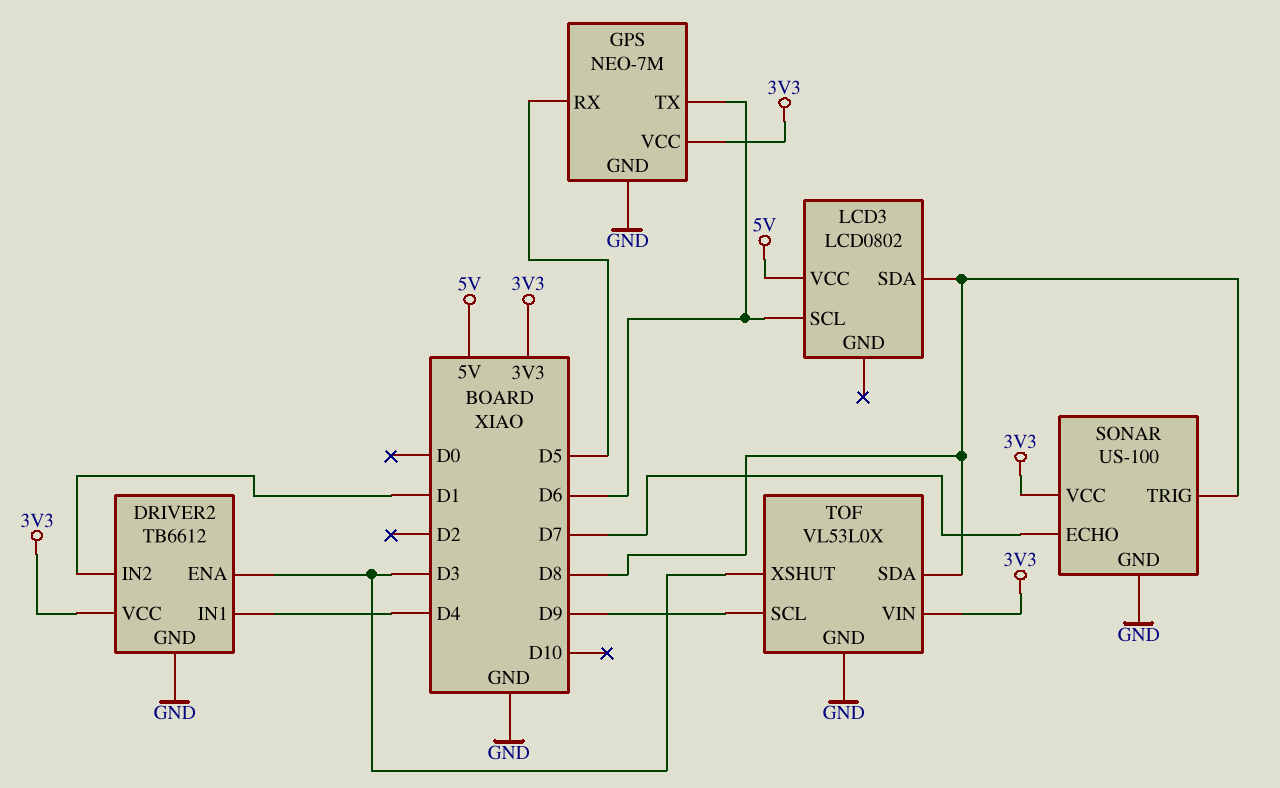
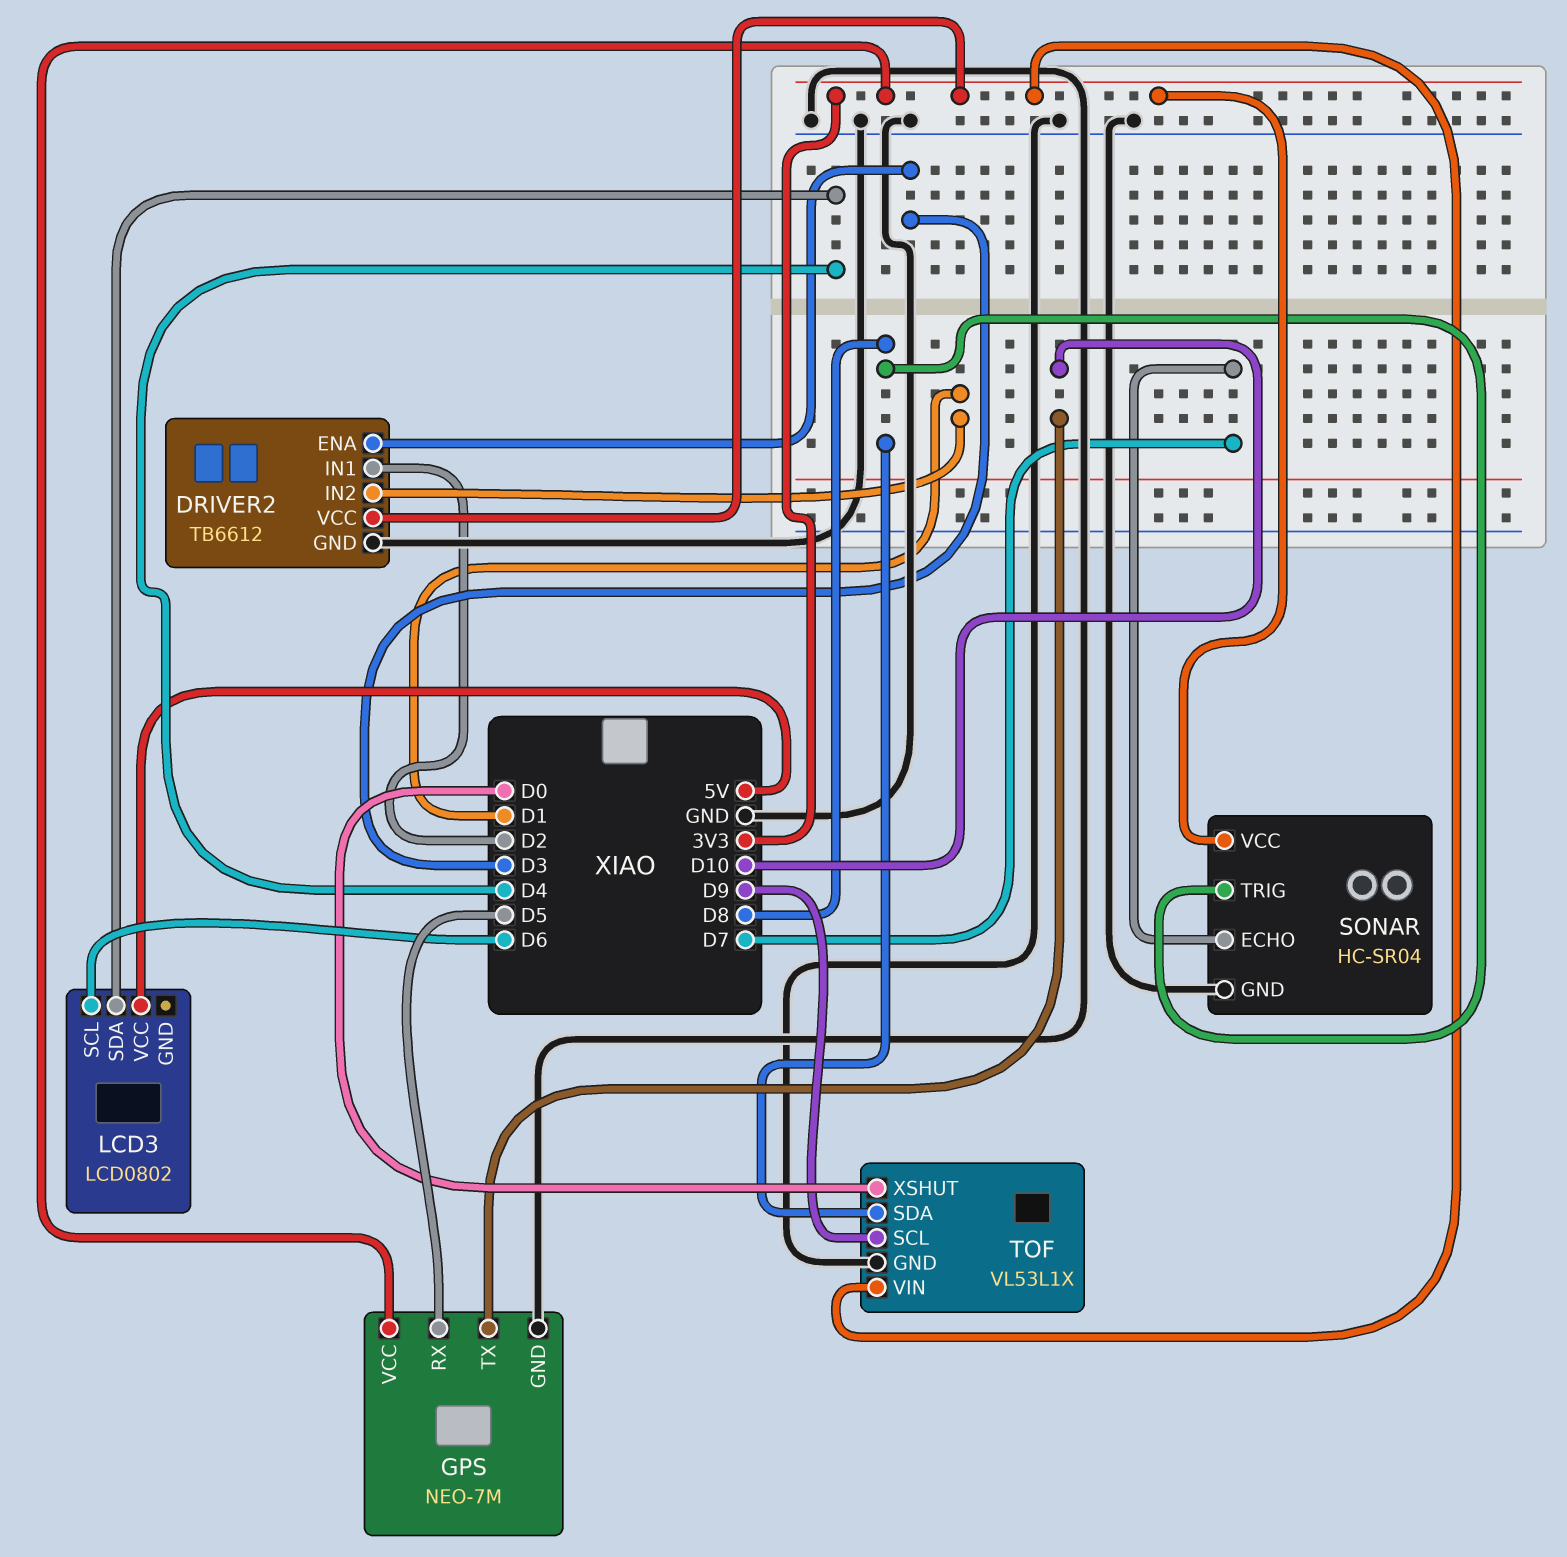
DRIVER2 pin IN1: D4 -> D2
GPS pin TX: D6 -> D10
LCD3 pin SDA: D8 -> D4
SONAR: US-100 -> HC-SR04
TOF: VL53L0X -> VL53L1X
TOF pin XSHUT: D3 -> D0

